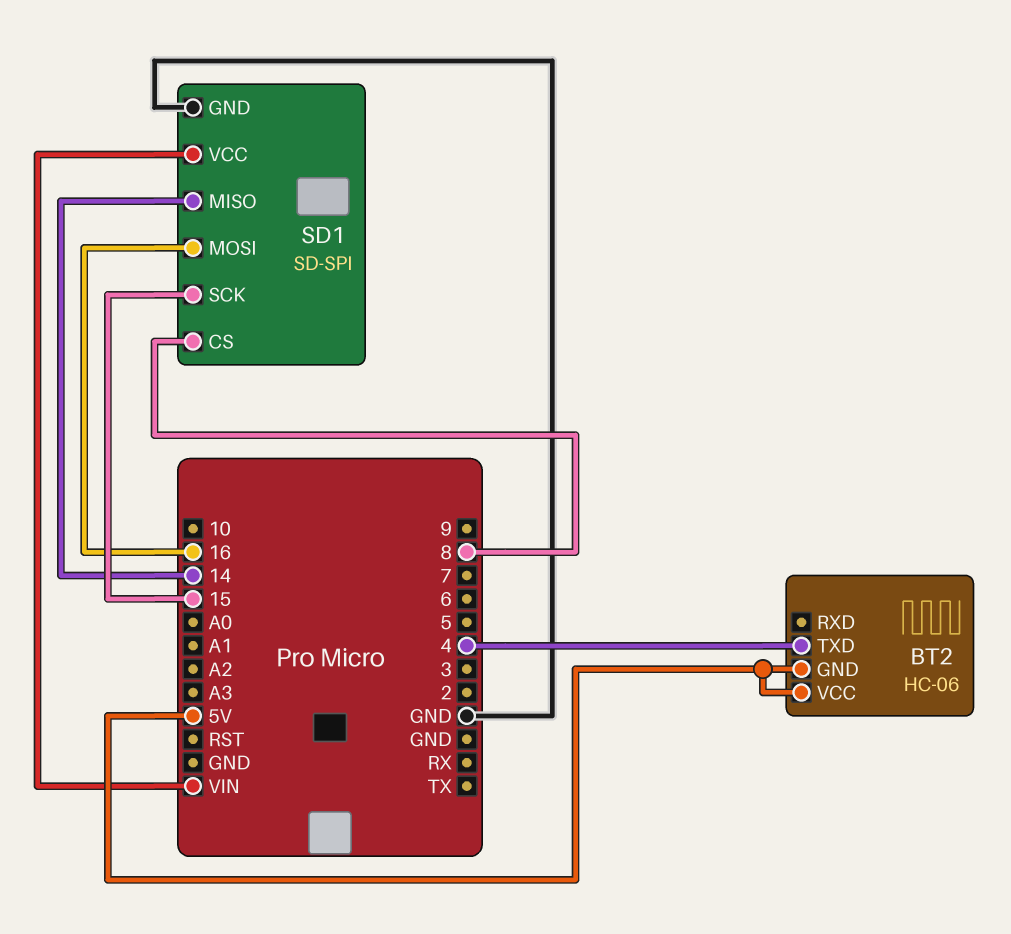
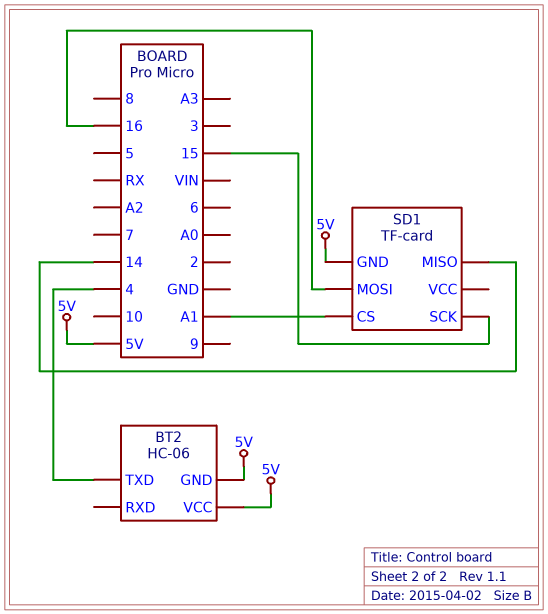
SD1: SD-SPI -> TF-card
SD1 pin CS: 8 -> A1
SD1 pin GND: GND -> 5V
SD1 pin VCC: VIN -> none

